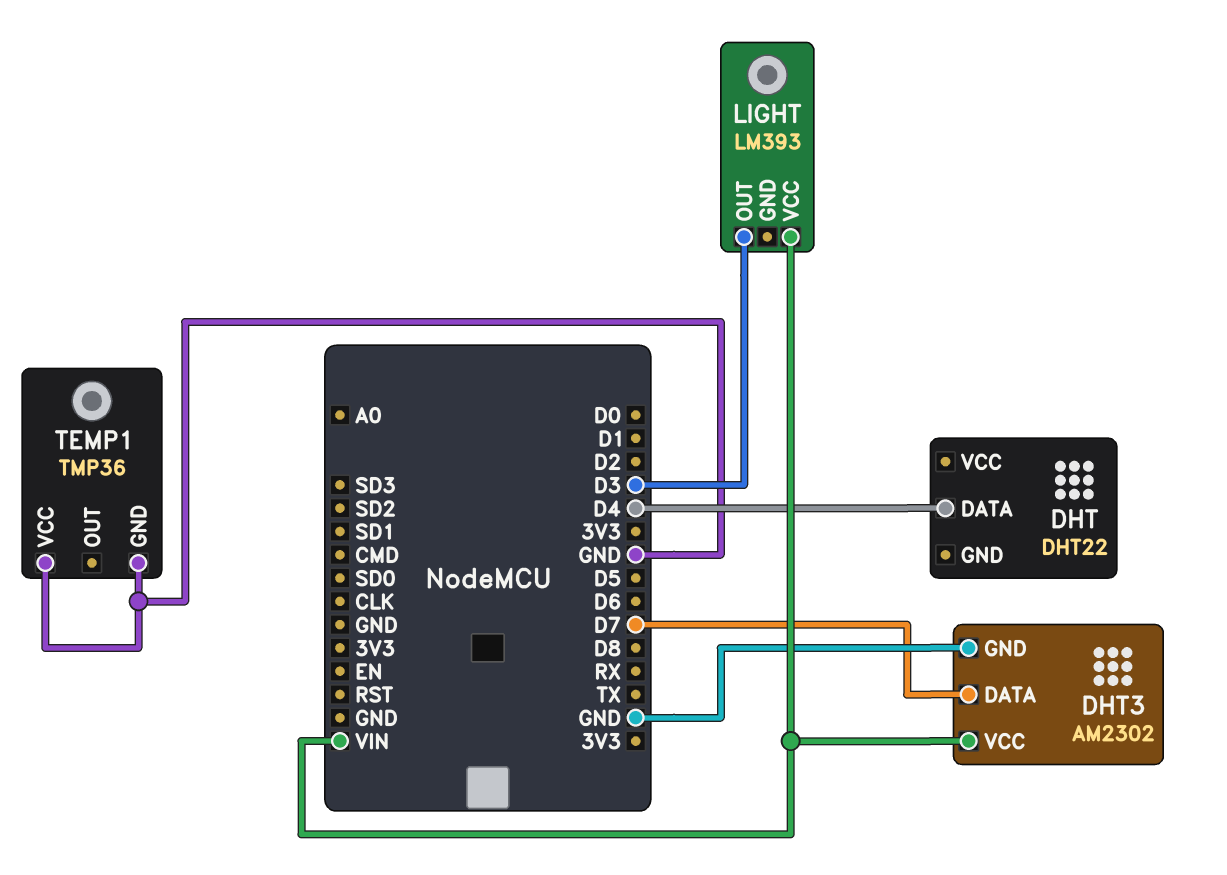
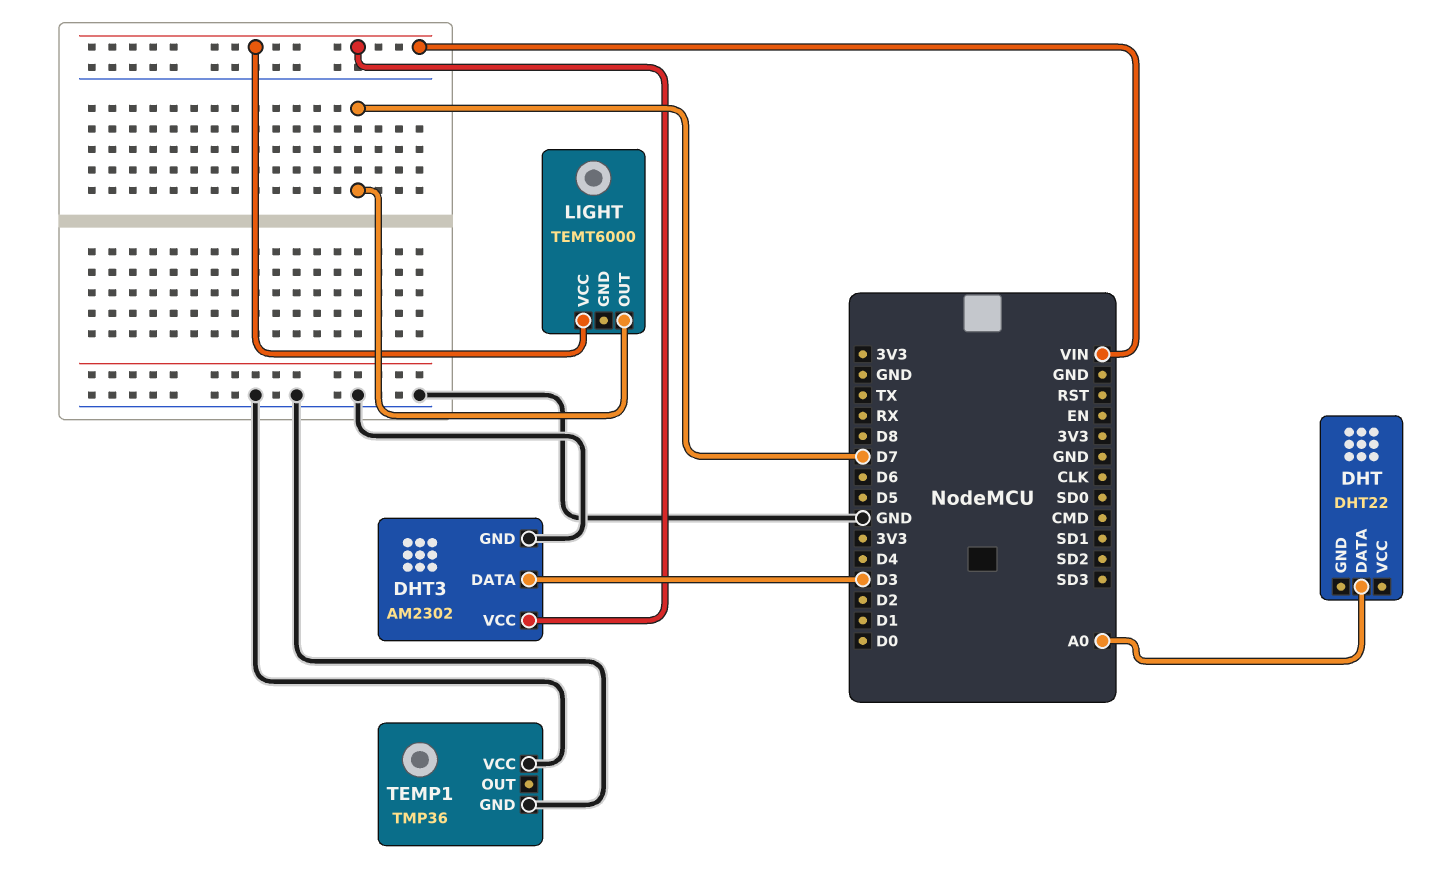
DHT pin DATA: D4 -> A0
DHT3 pin DATA: D7 -> D3
LIGHT: LM393 -> TEMT6000
LIGHT pin OUT: D3 -> D7

